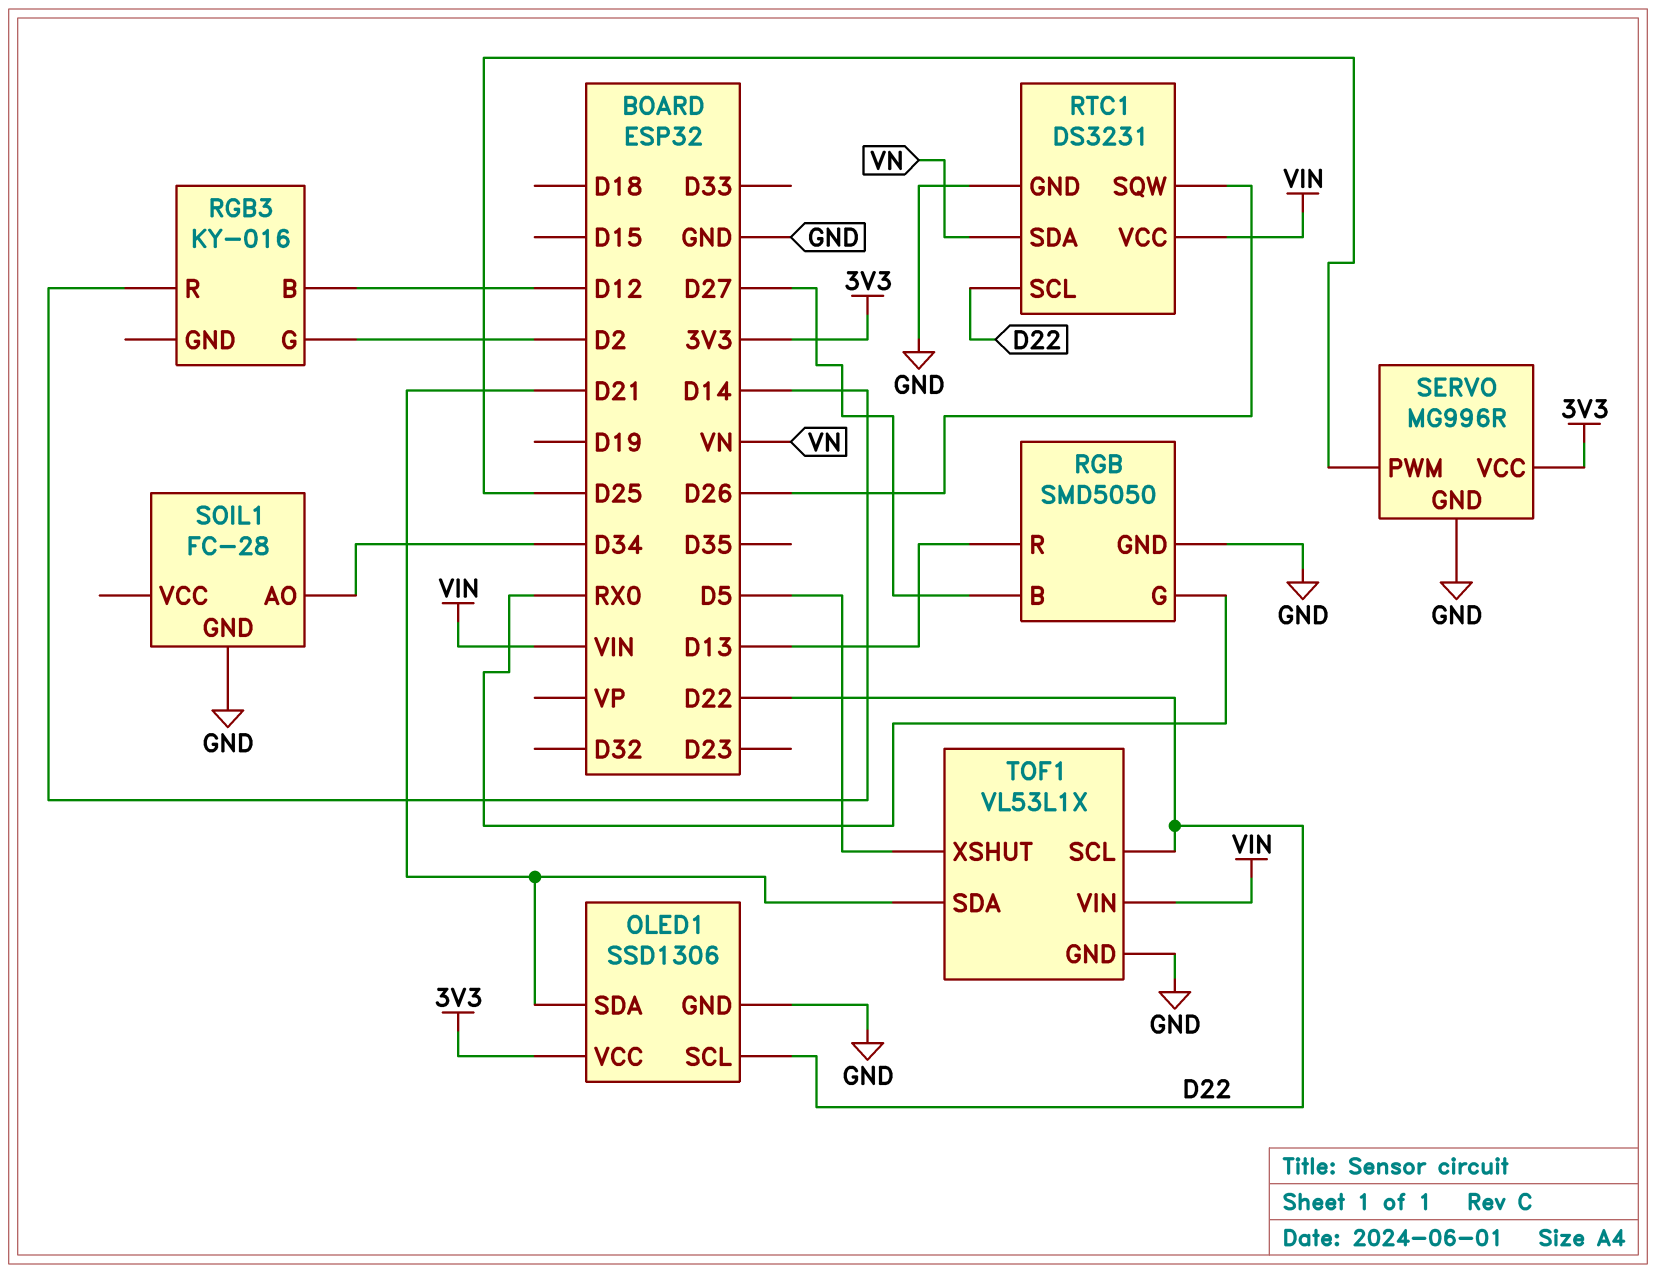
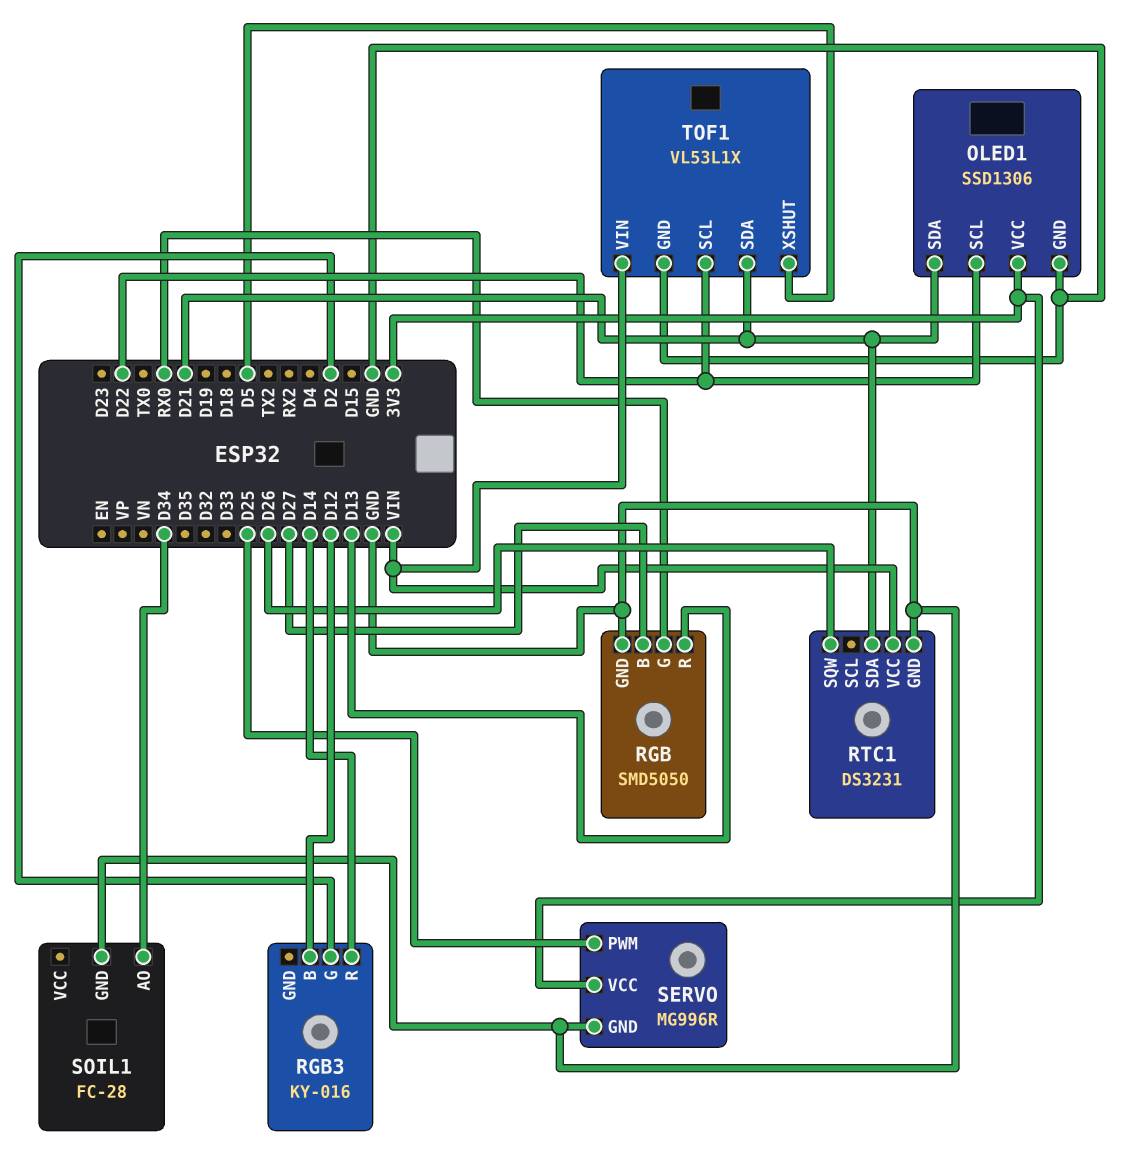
RTC1 pin SCL: D22 -> none
RTC1 pin SDA: VN -> D21

